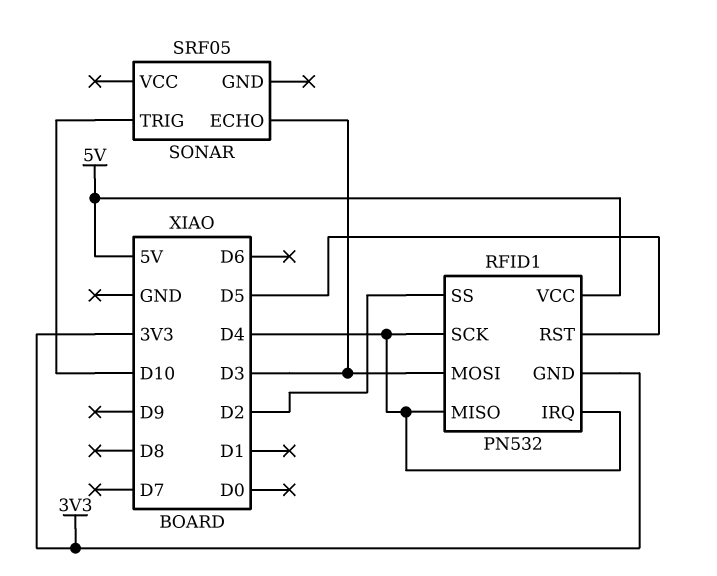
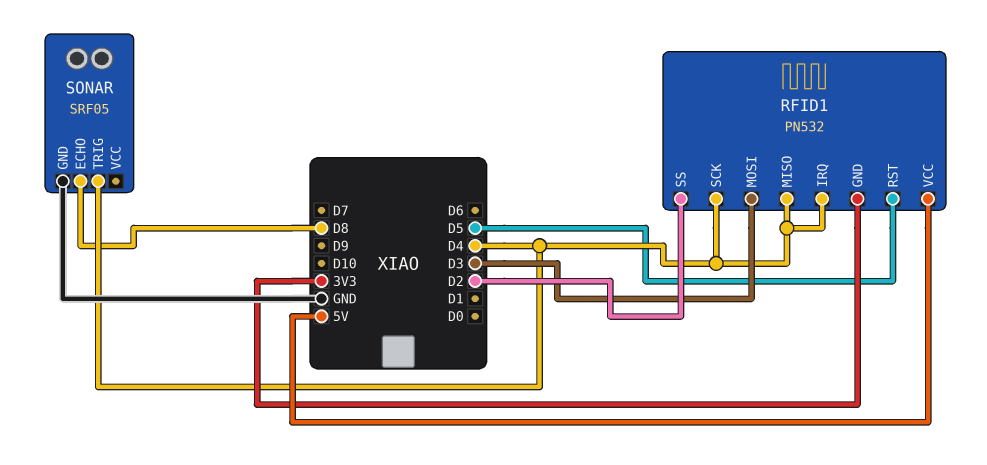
SONAR pin ECHO: D3 -> D8
SONAR pin GND: none -> GND
SONAR pin TRIG: D10 -> D4

